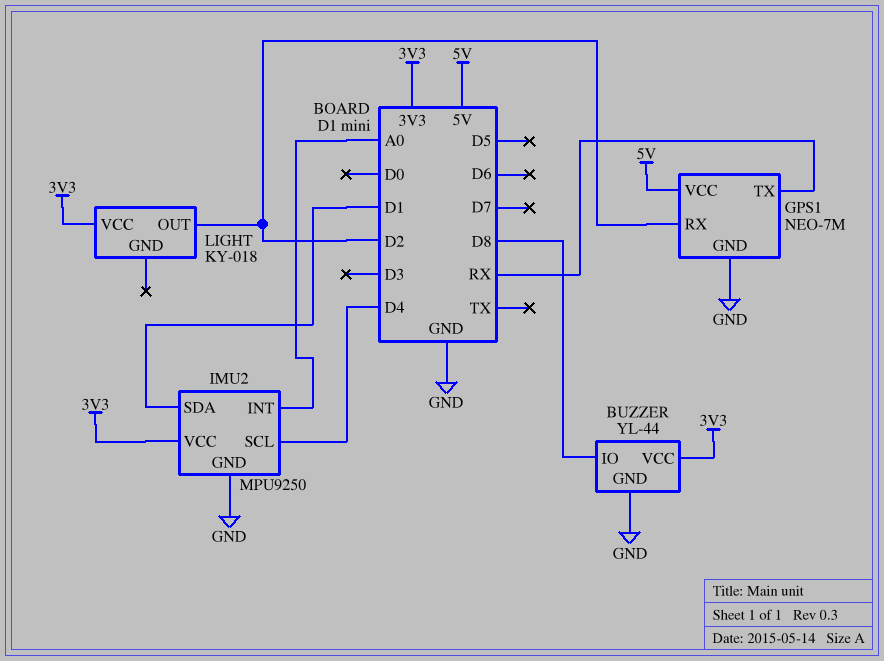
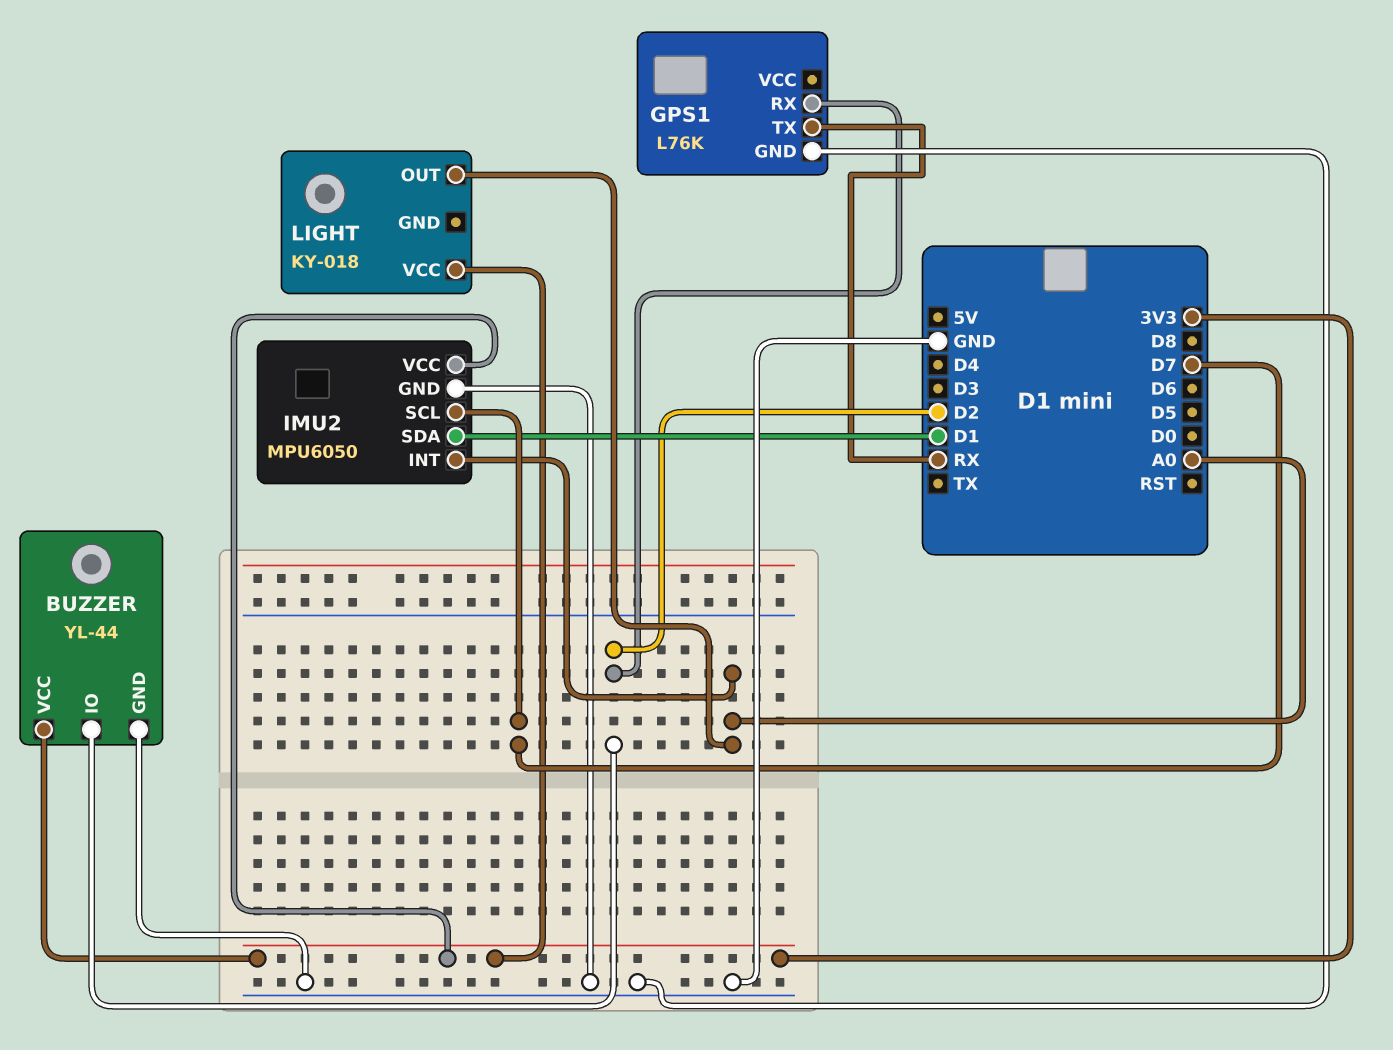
BUZZER pin IO: D8 -> D2
GPS1: NEO-7M -> L76K
GPS1 pin VCC: 5V -> none
IMU2: MPU9250 -> MPU6050
IMU2 pin SCL: D4 -> D7
LIGHT pin OUT: D2 -> A0

